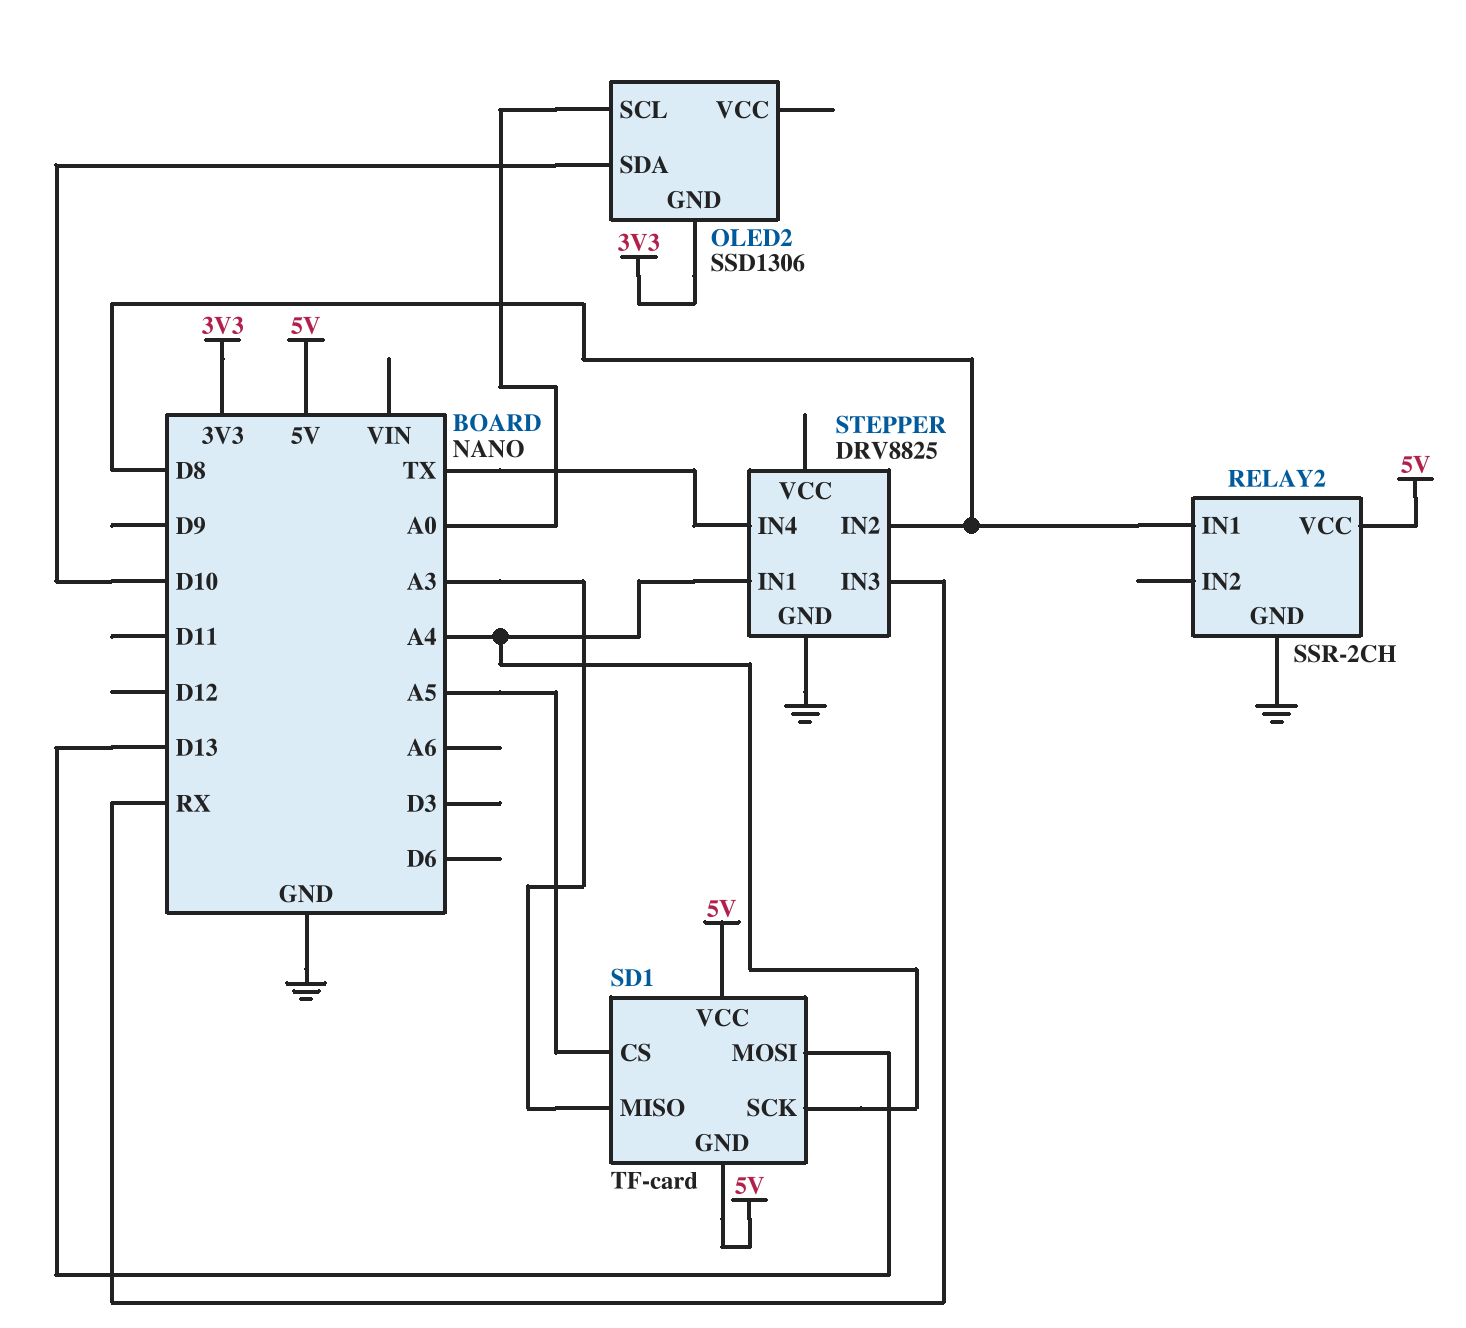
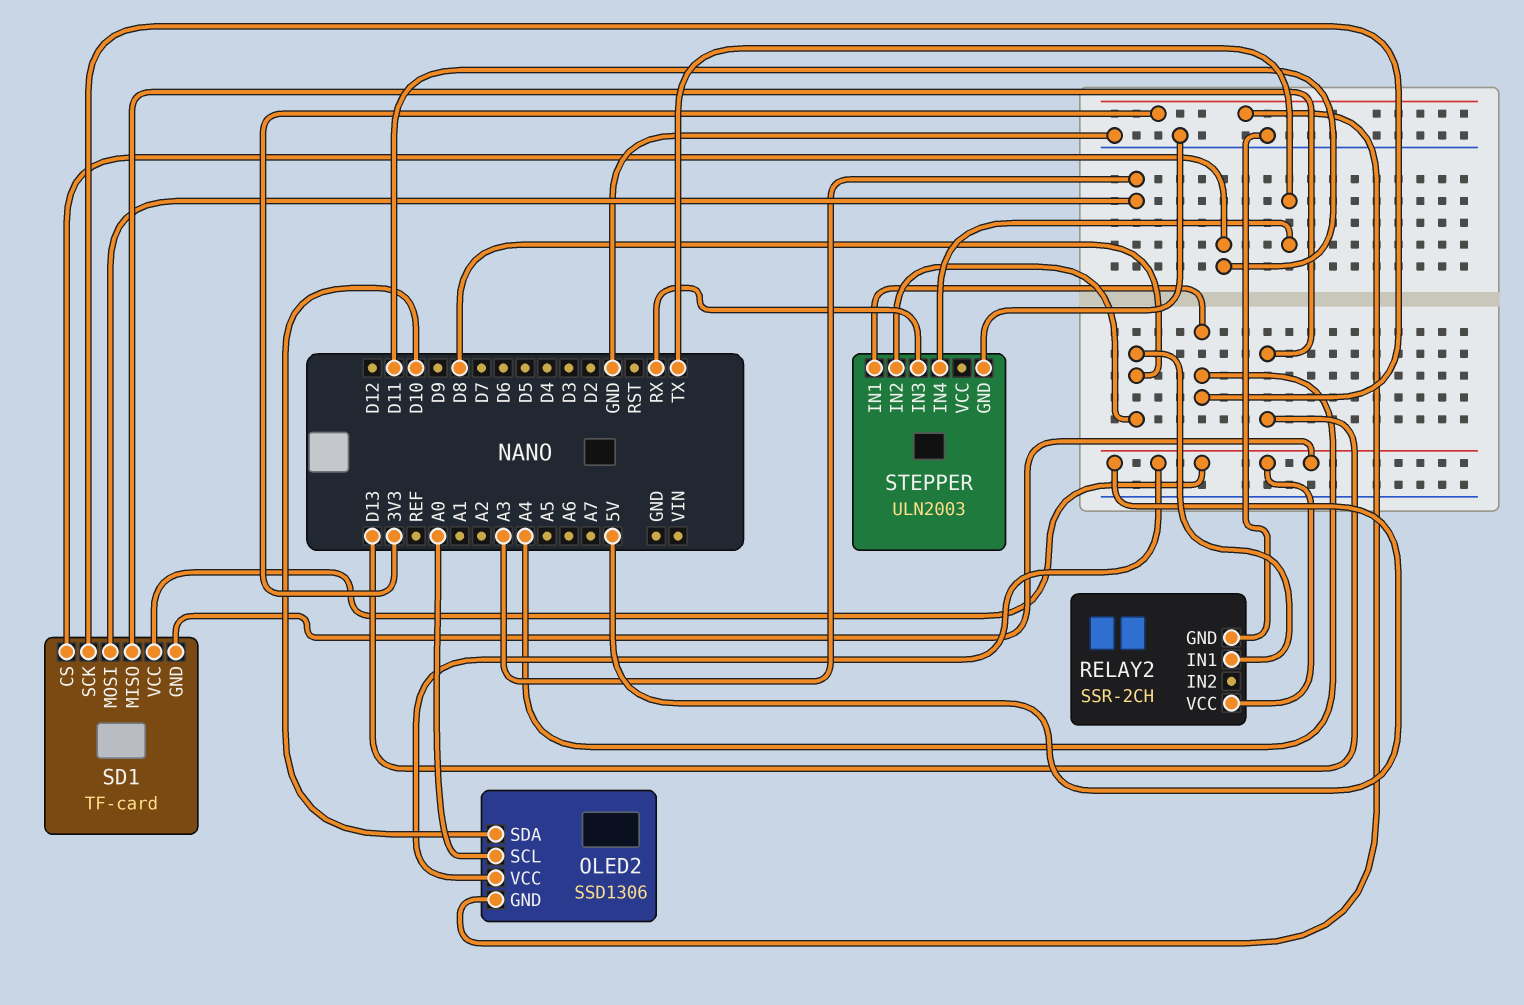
OLED2 pin VCC: none -> 5V
SD1 pin CS: A5 -> D11
SD1 pin MISO: A3 -> D13
SD1 pin MOSI: D13 -> A3
STEPPER: DRV8825 -> ULN2003

